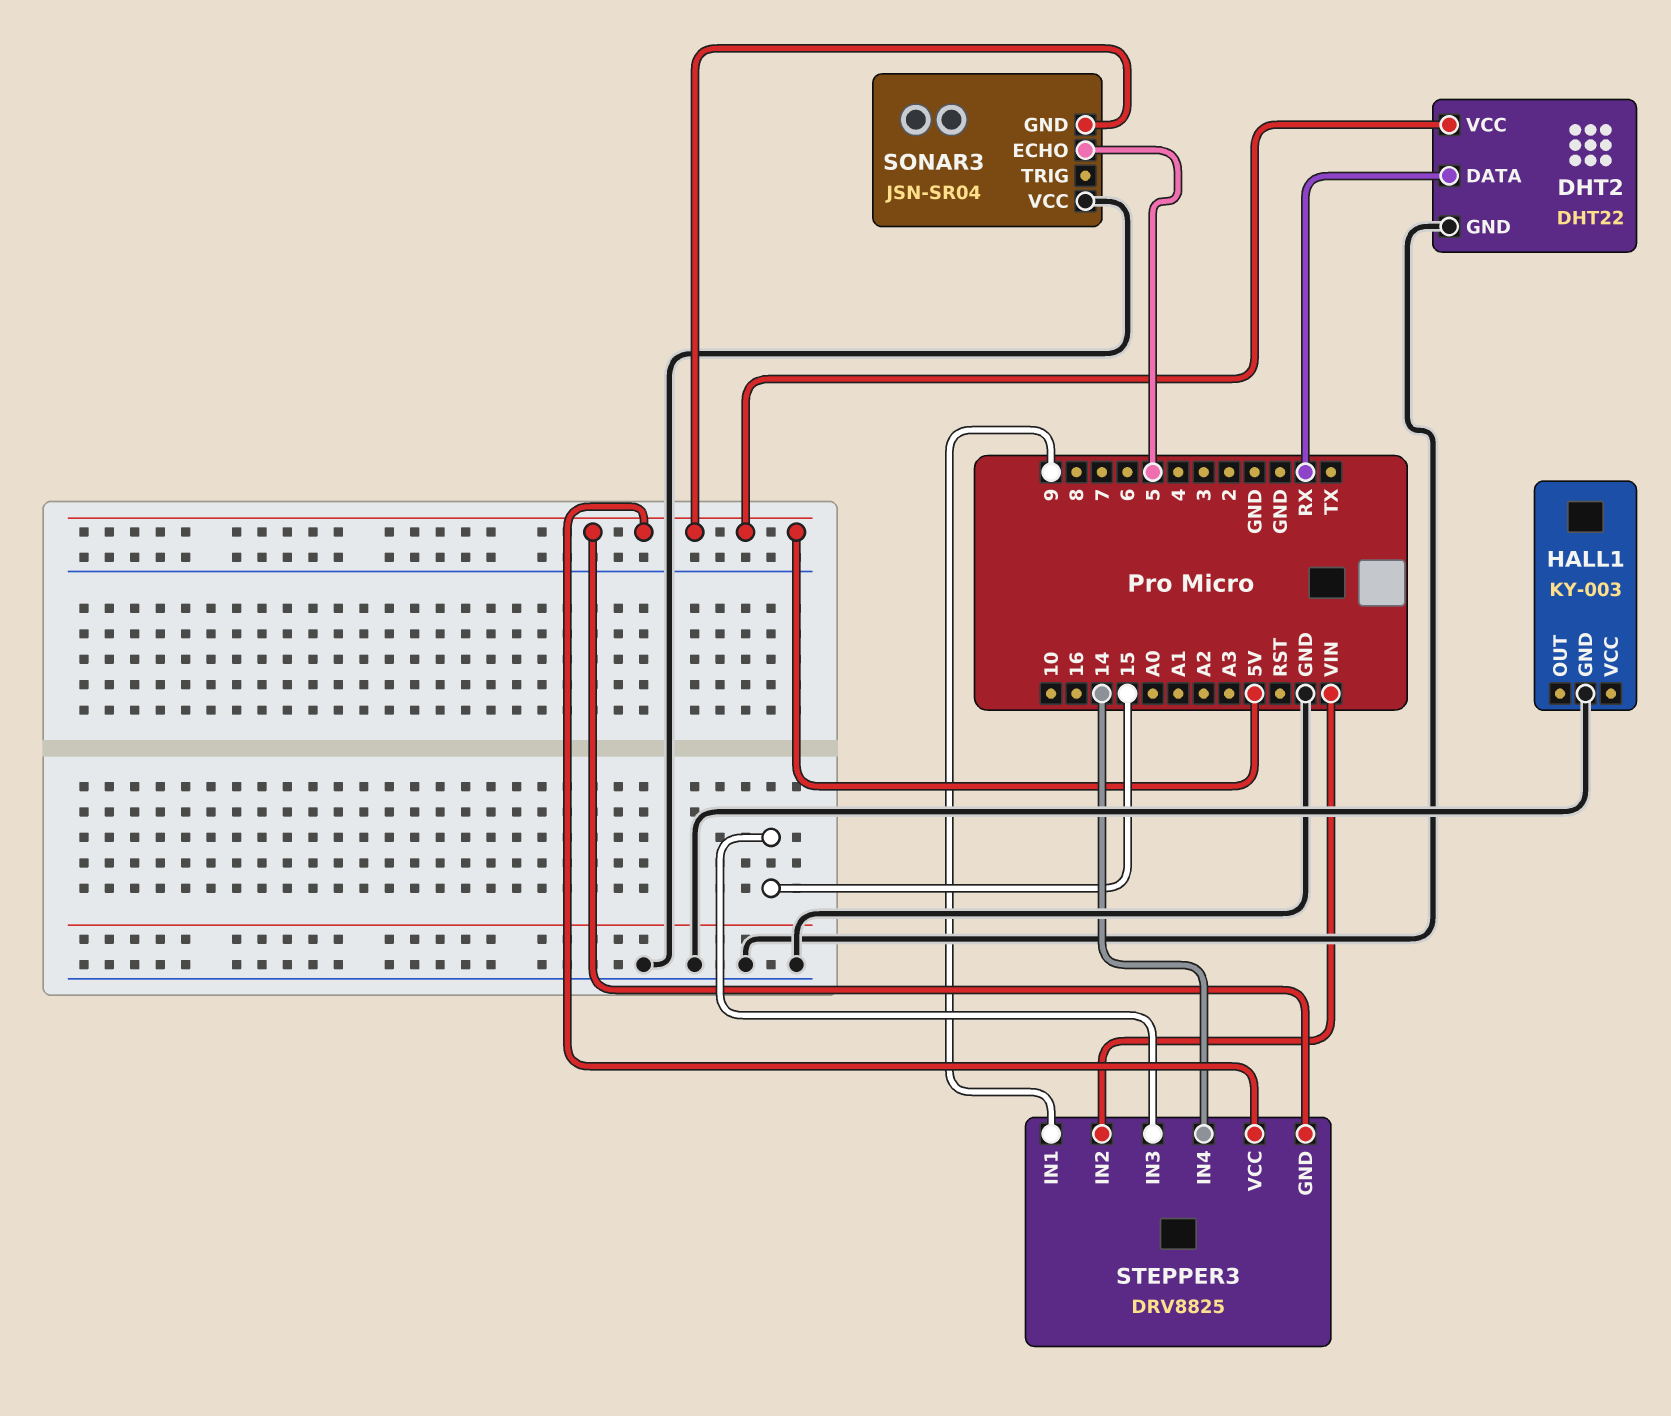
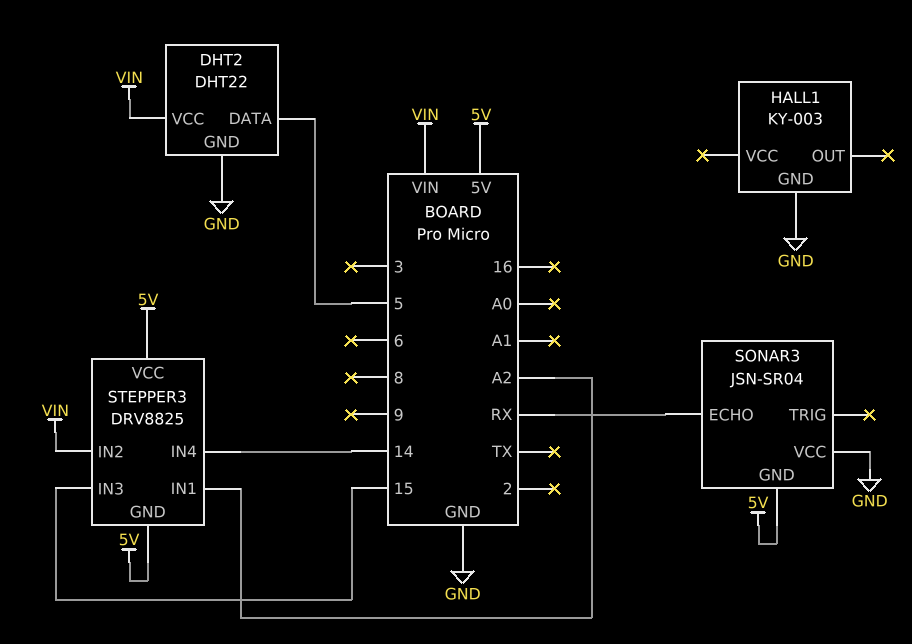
DHT2 pin DATA: RX -> 5
DHT2 pin VCC: 5V -> VIN
SONAR3 pin ECHO: 5 -> RX
STEPPER3 pin IN1: 9 -> A2

